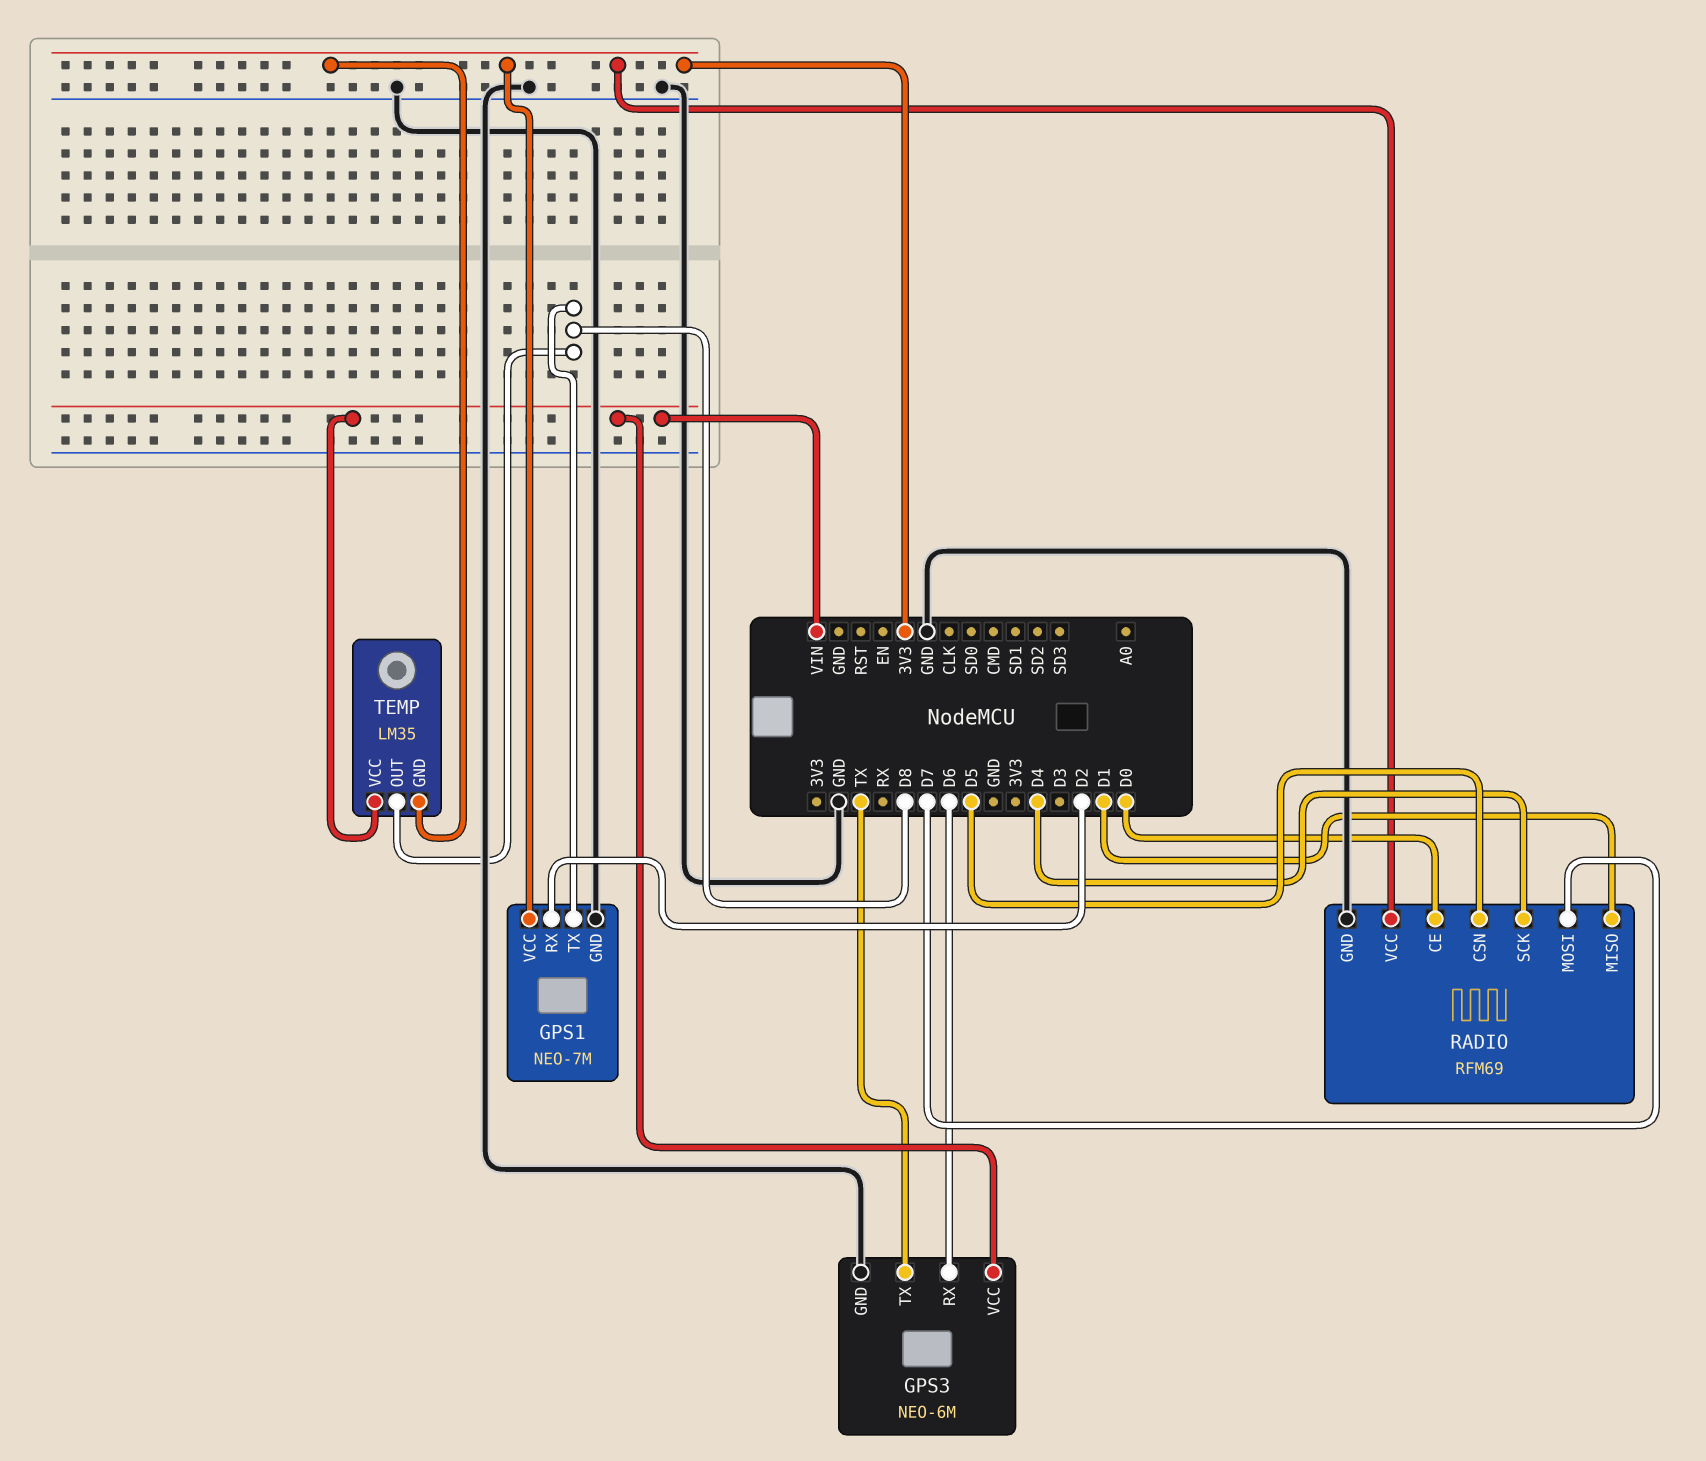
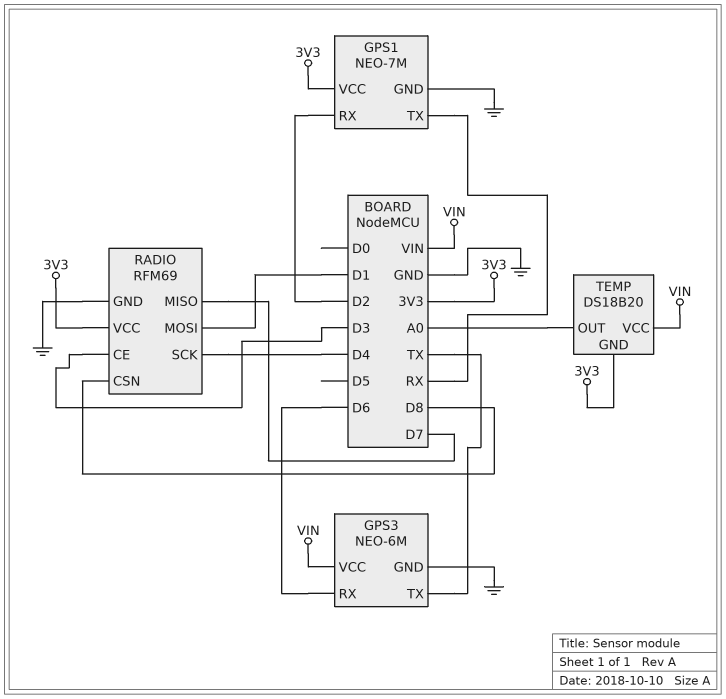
GPS1 pin TX: D8 -> RX
RADIO pin CE: D0 -> D3
RADIO pin CSN: D5 -> D8
RADIO pin MISO: D1 -> D7
RADIO pin MOSI: D7 -> D1
TEMP: LM35 -> DS18B20
TEMP pin OUT: D8 -> A0

